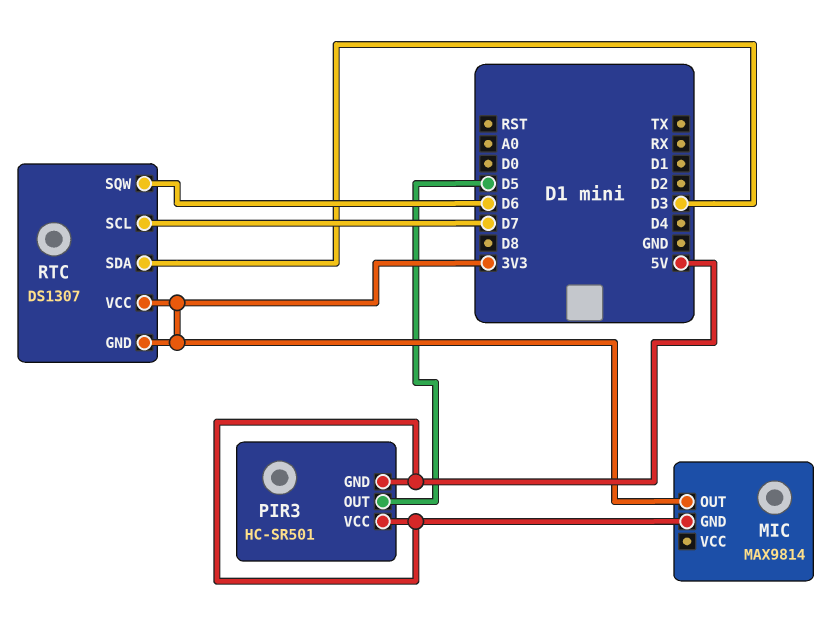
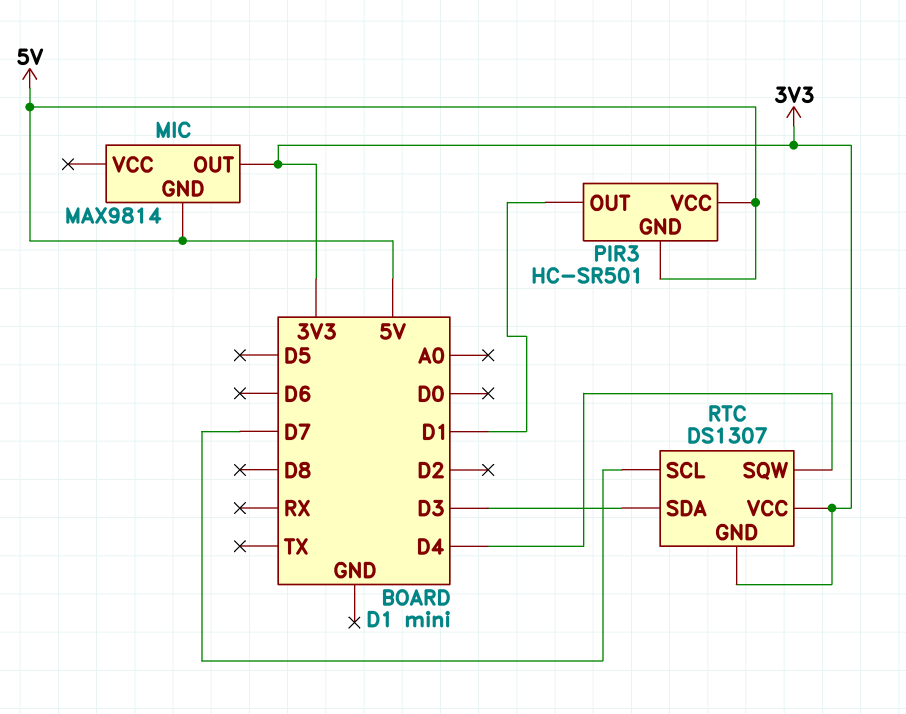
PIR3 pin OUT: D5 -> D1
RTC pin SQW: D6 -> D4

